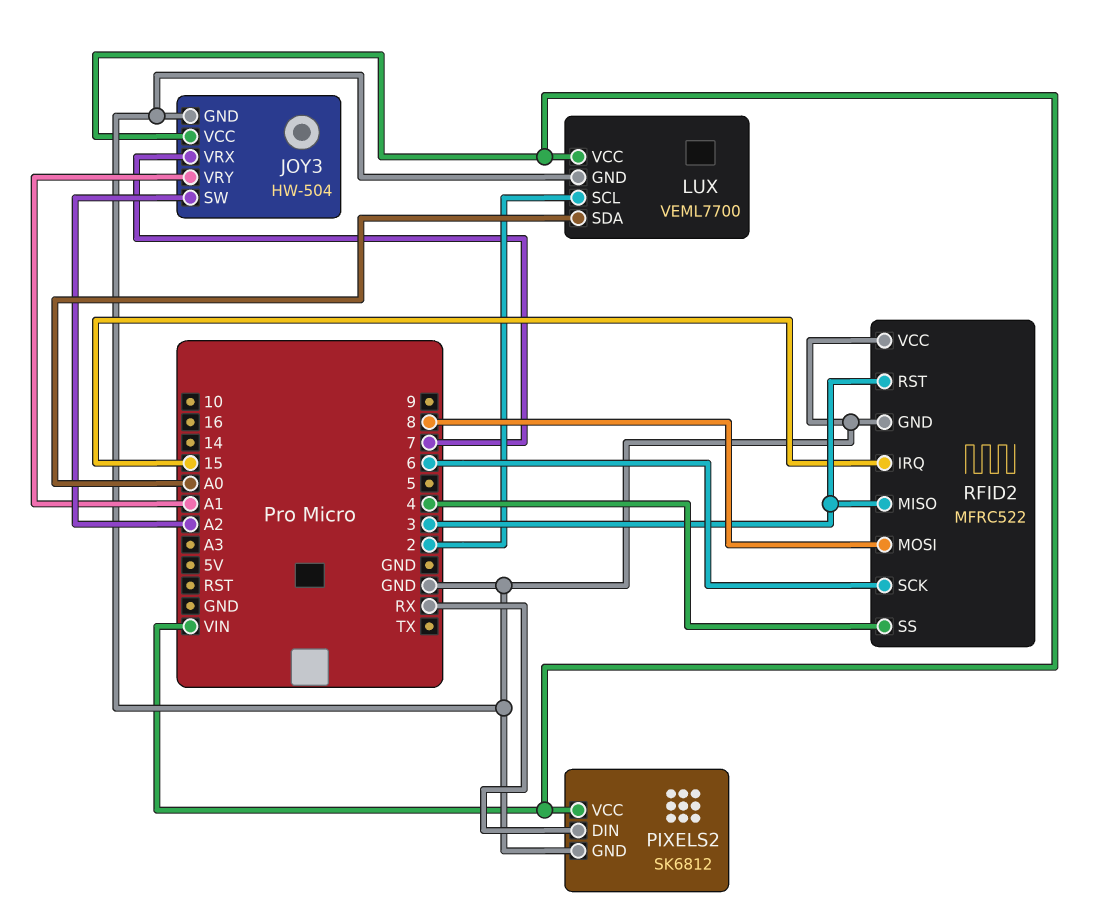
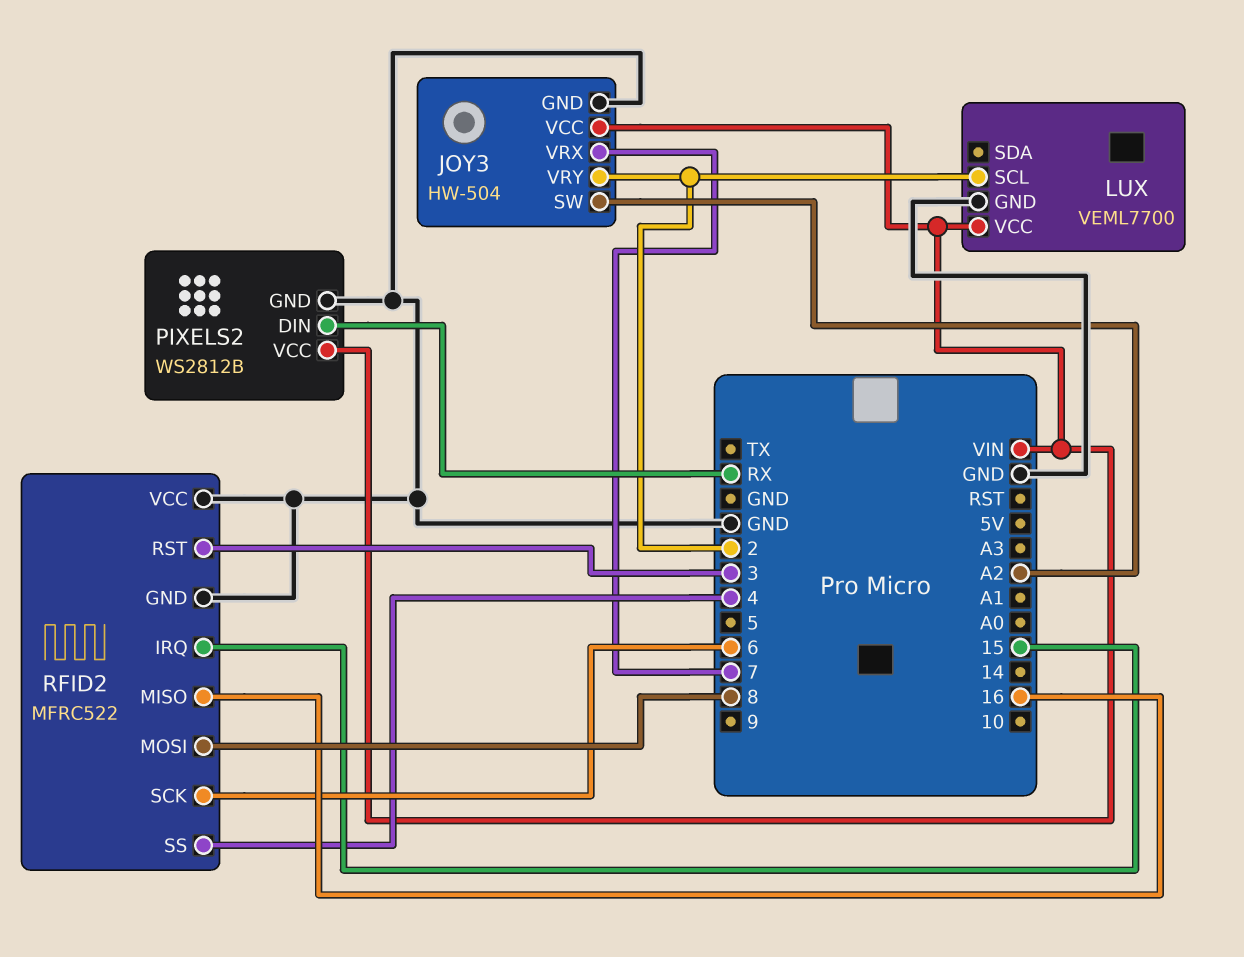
JOY3 pin VRY: A1 -> 2
LUX pin SDA: A0 -> none
PIXELS2: SK6812 -> WS2812B
RFID2 pin MISO: 3 -> 16

